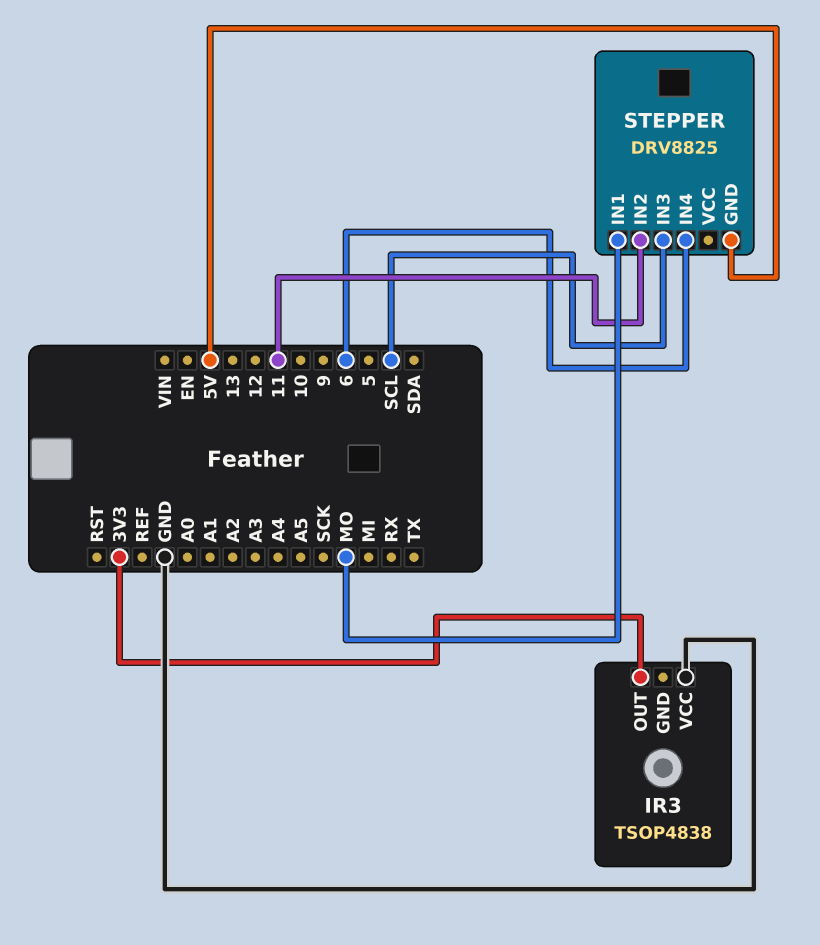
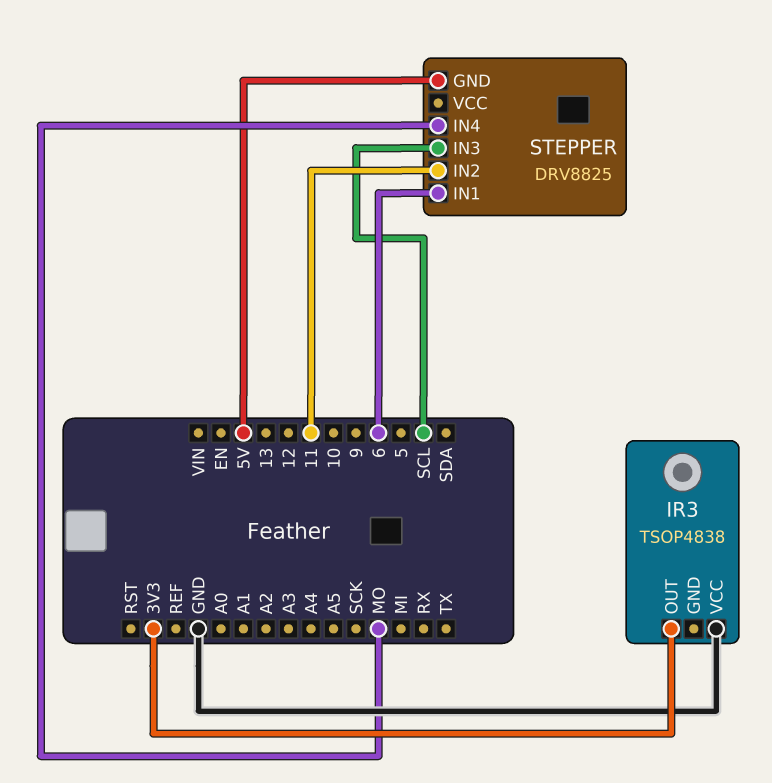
STEPPER pin IN1: MO -> 6
STEPPER pin IN4: 6 -> MO

